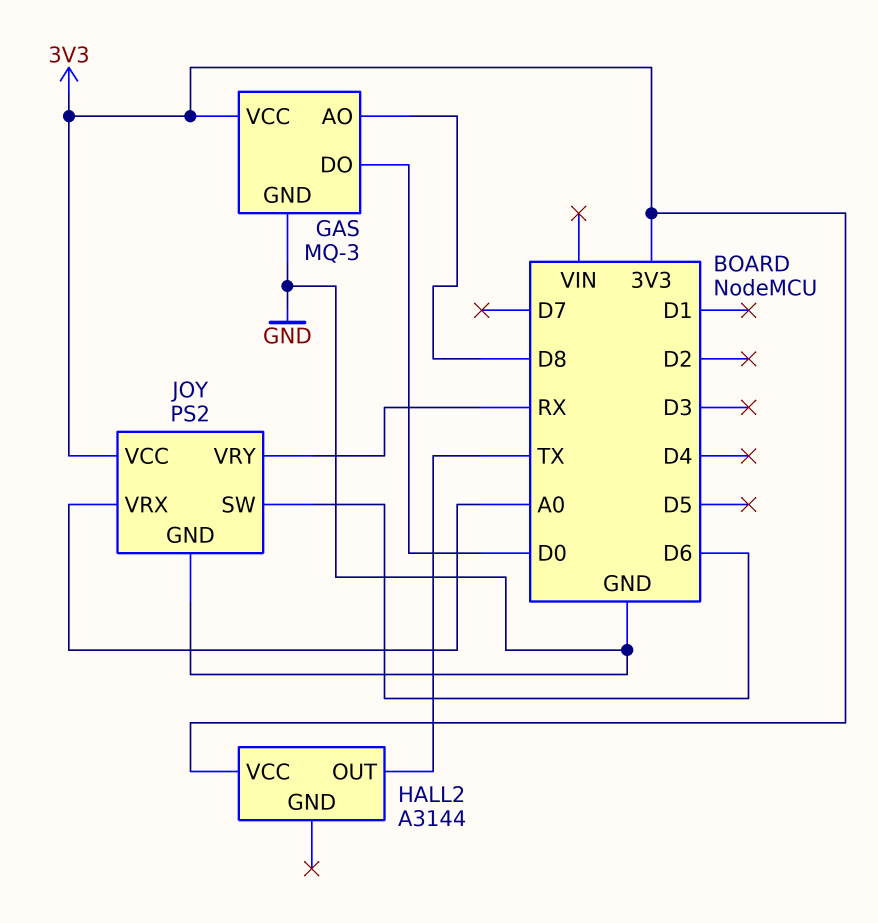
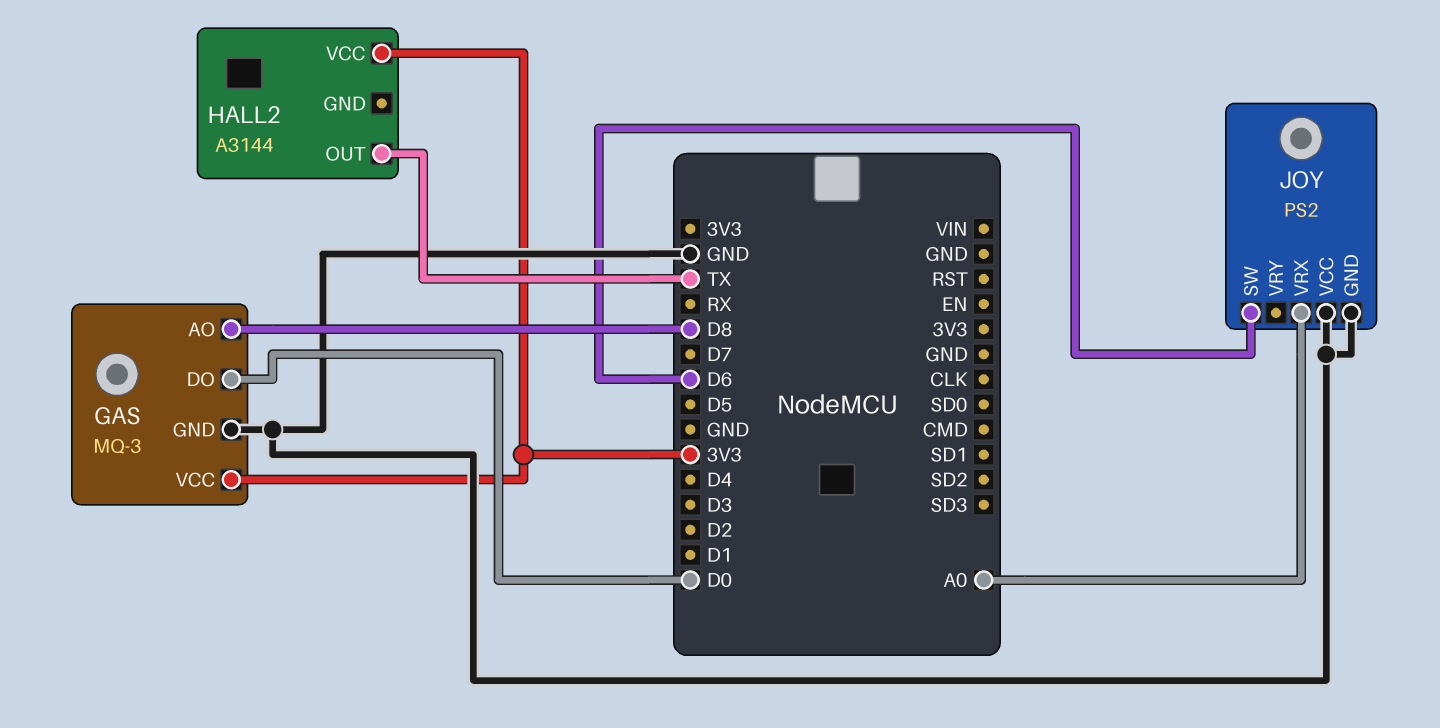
JOY pin VCC: 3V3 -> GND
JOY pin VRY: RX -> none

